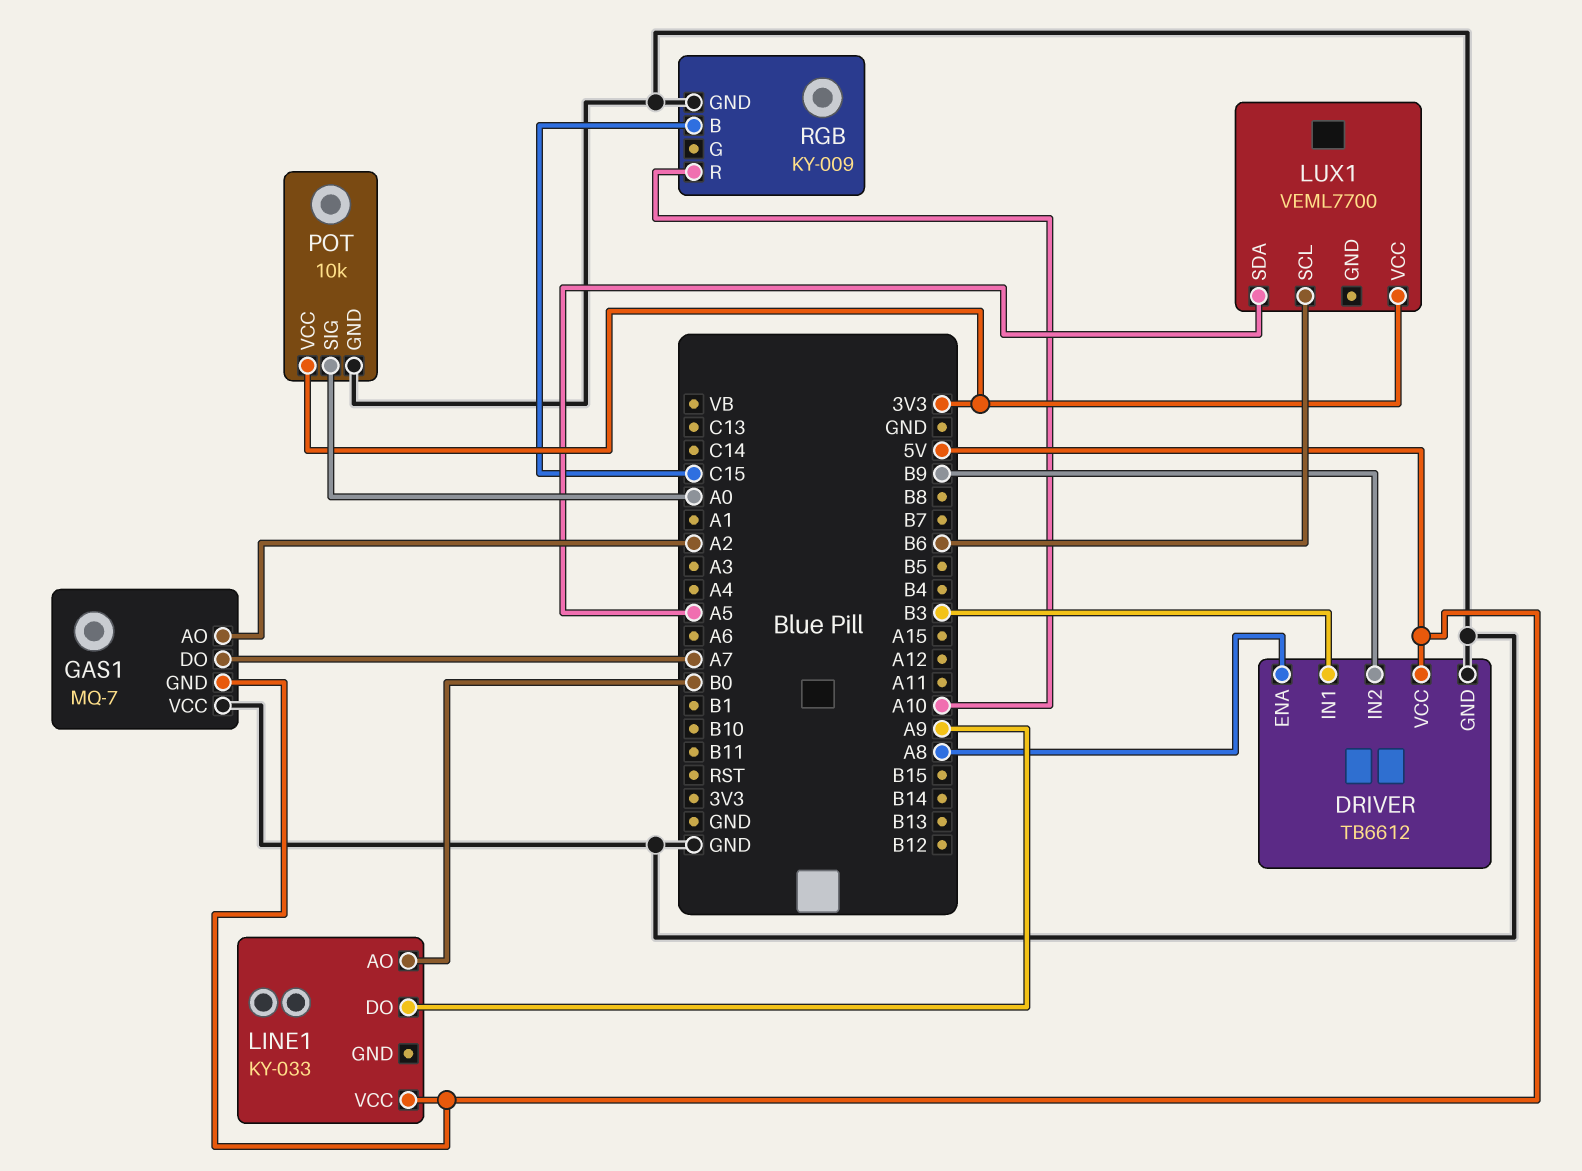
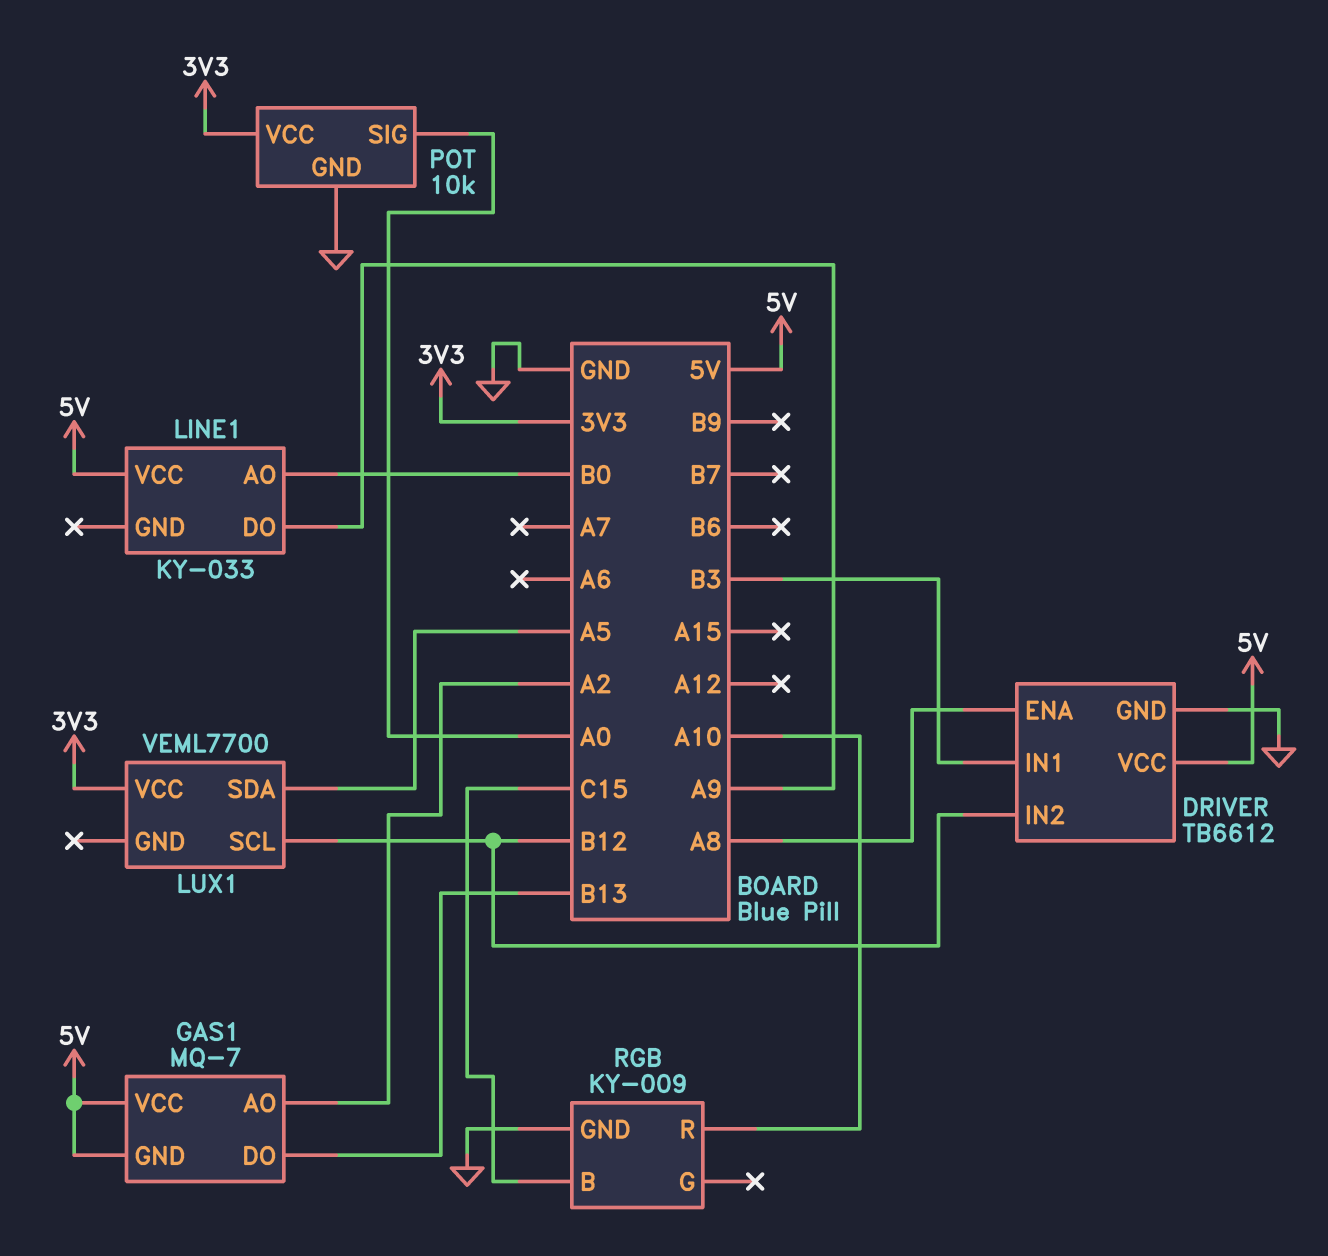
DRIVER pin IN2: B9 -> B12
GAS1 pin DO: A7 -> B13
GAS1 pin VCC: GND -> 5V
LUX1 pin SCL: B6 -> B12

